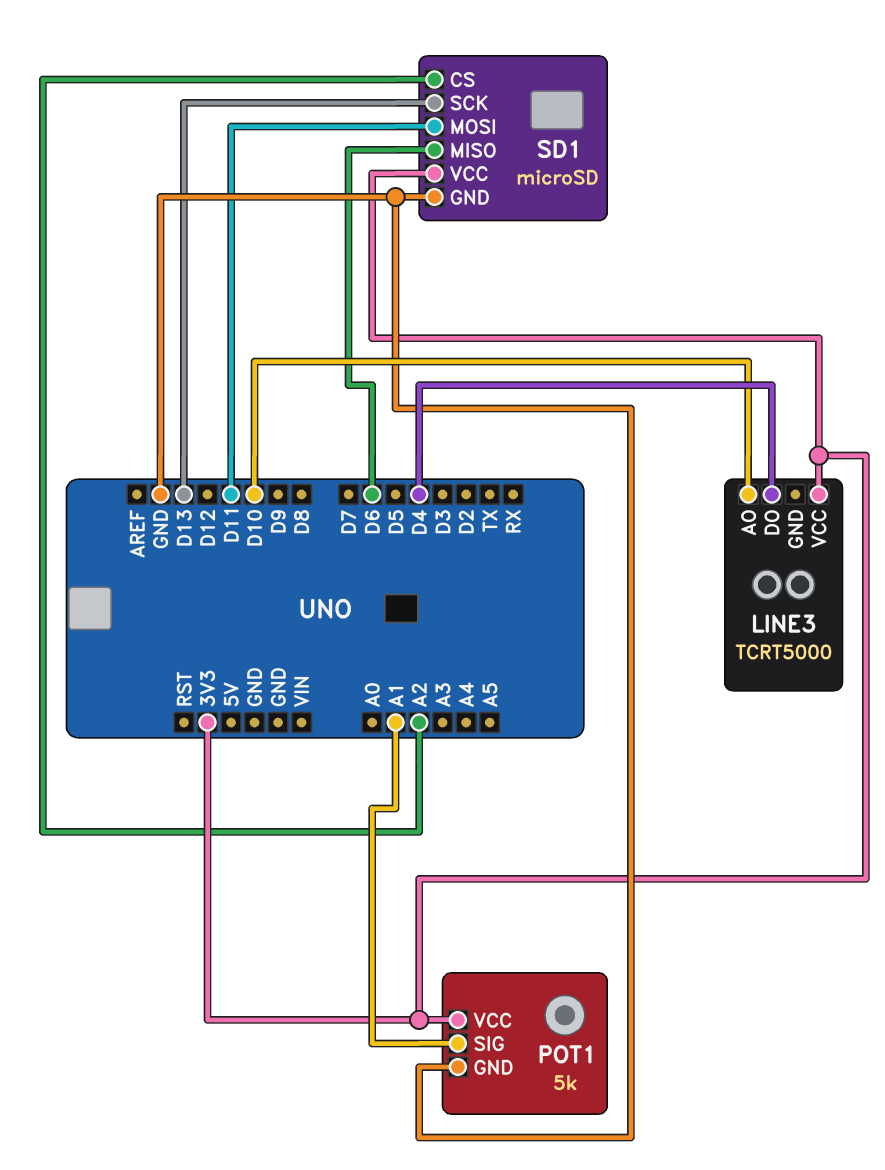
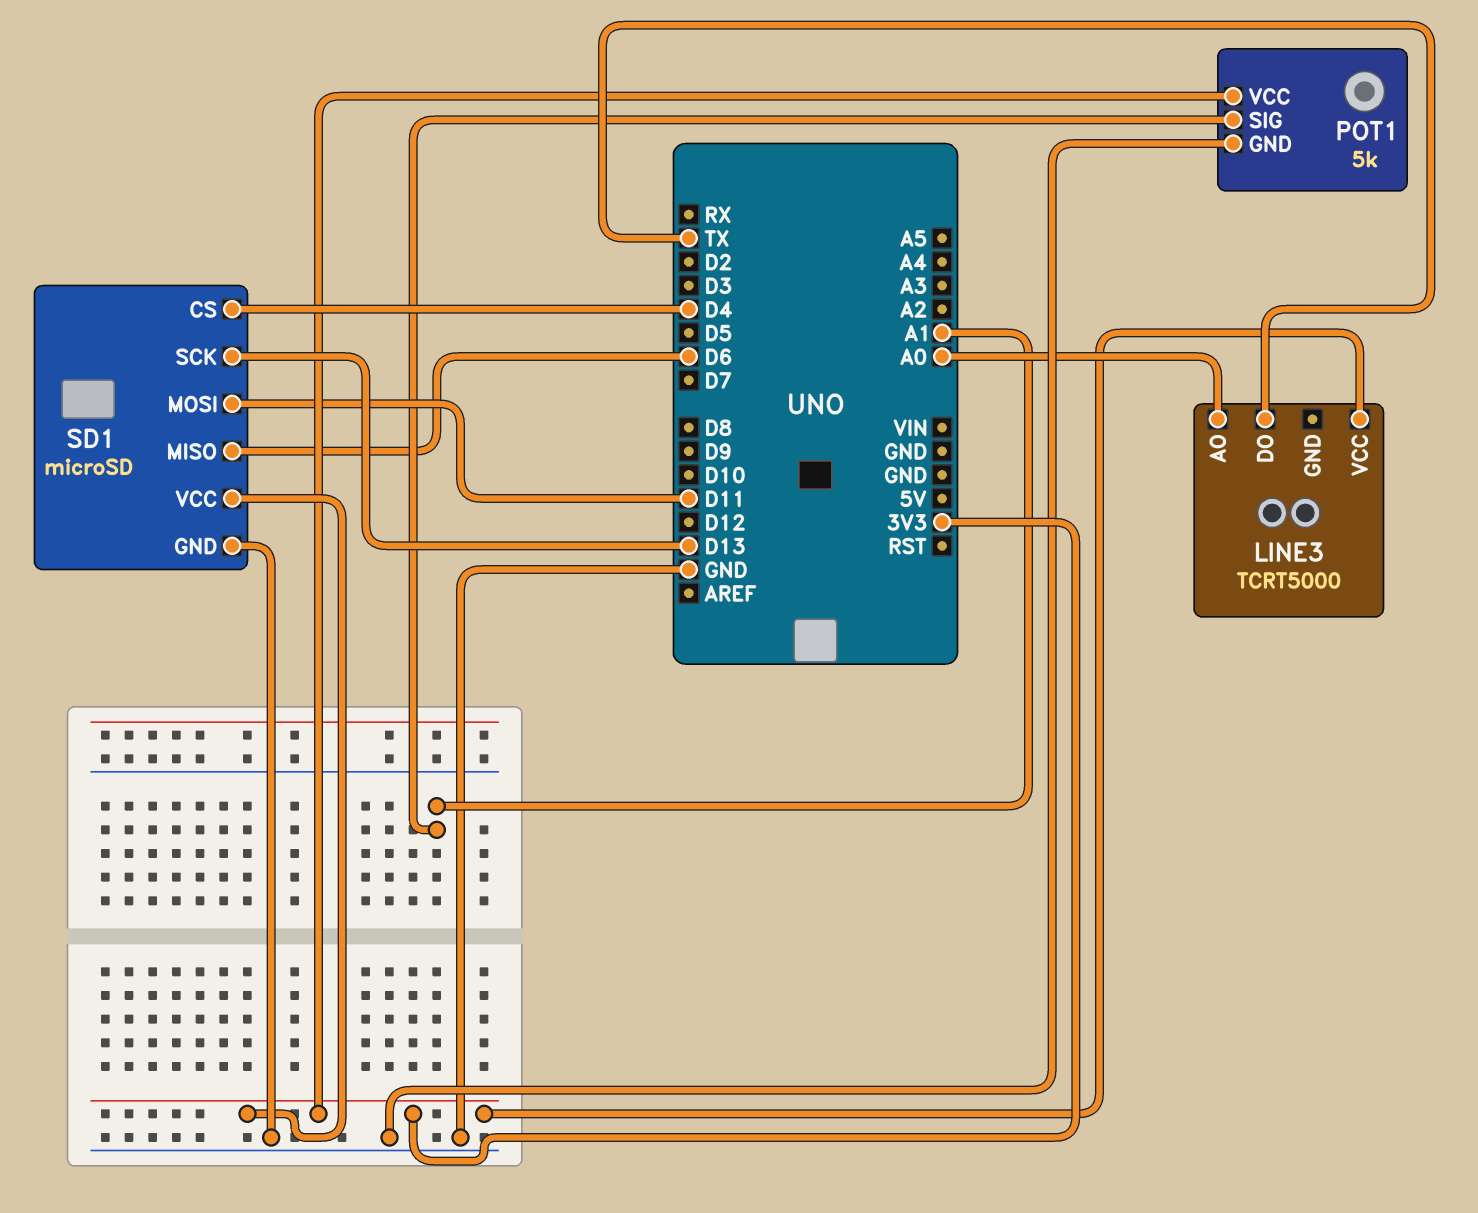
LINE3 pin AO: D10 -> A0
LINE3 pin DO: D4 -> TX
SD1 pin CS: A2 -> D4

